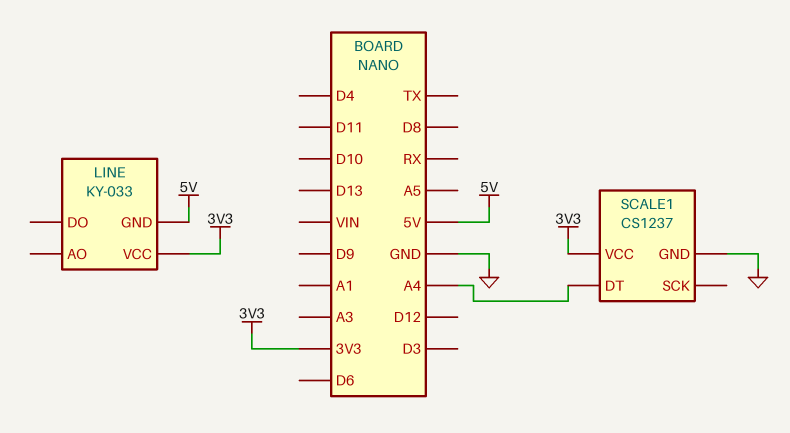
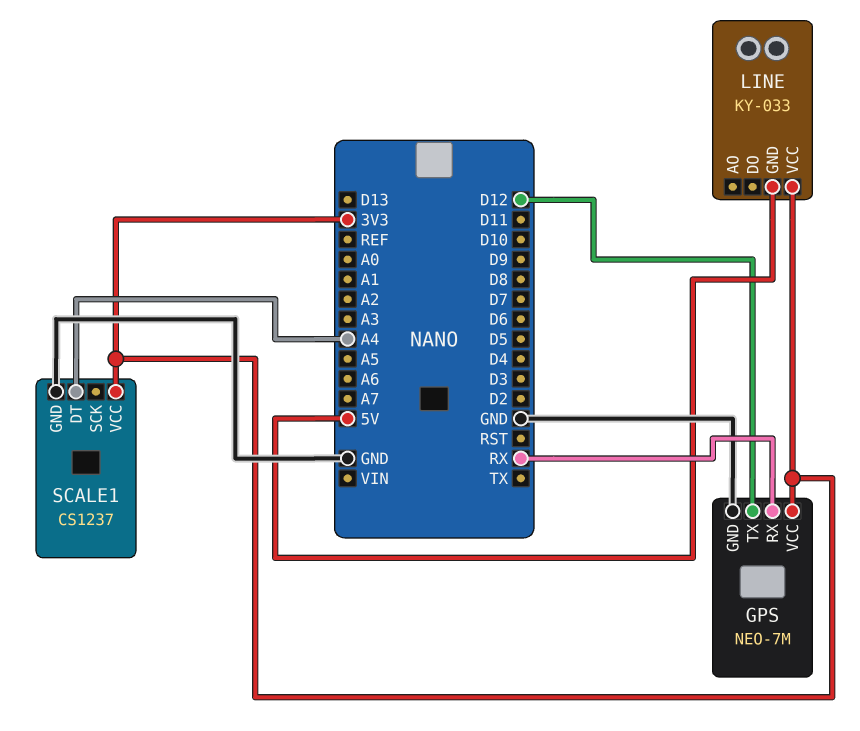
GPS: none -> NEO-7M
GPS pin GND: none -> GND
GPS pin RX: none -> RX
GPS pin TX: none -> D12
GPS pin VCC: none -> 3V3

